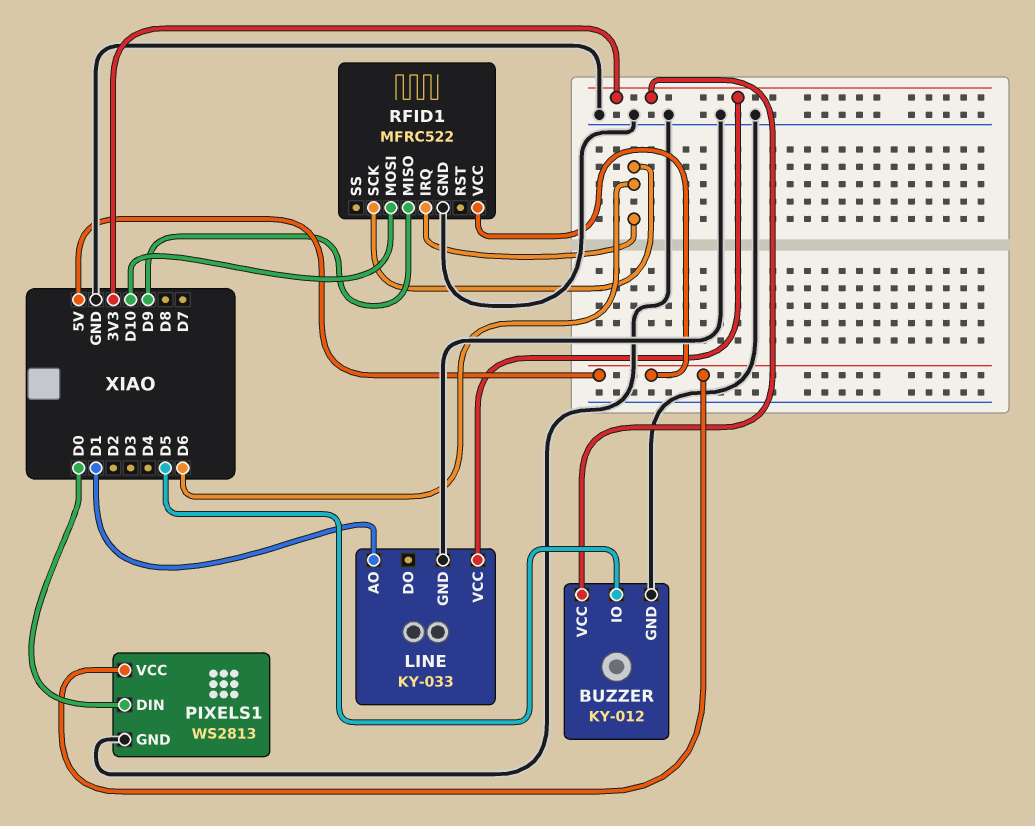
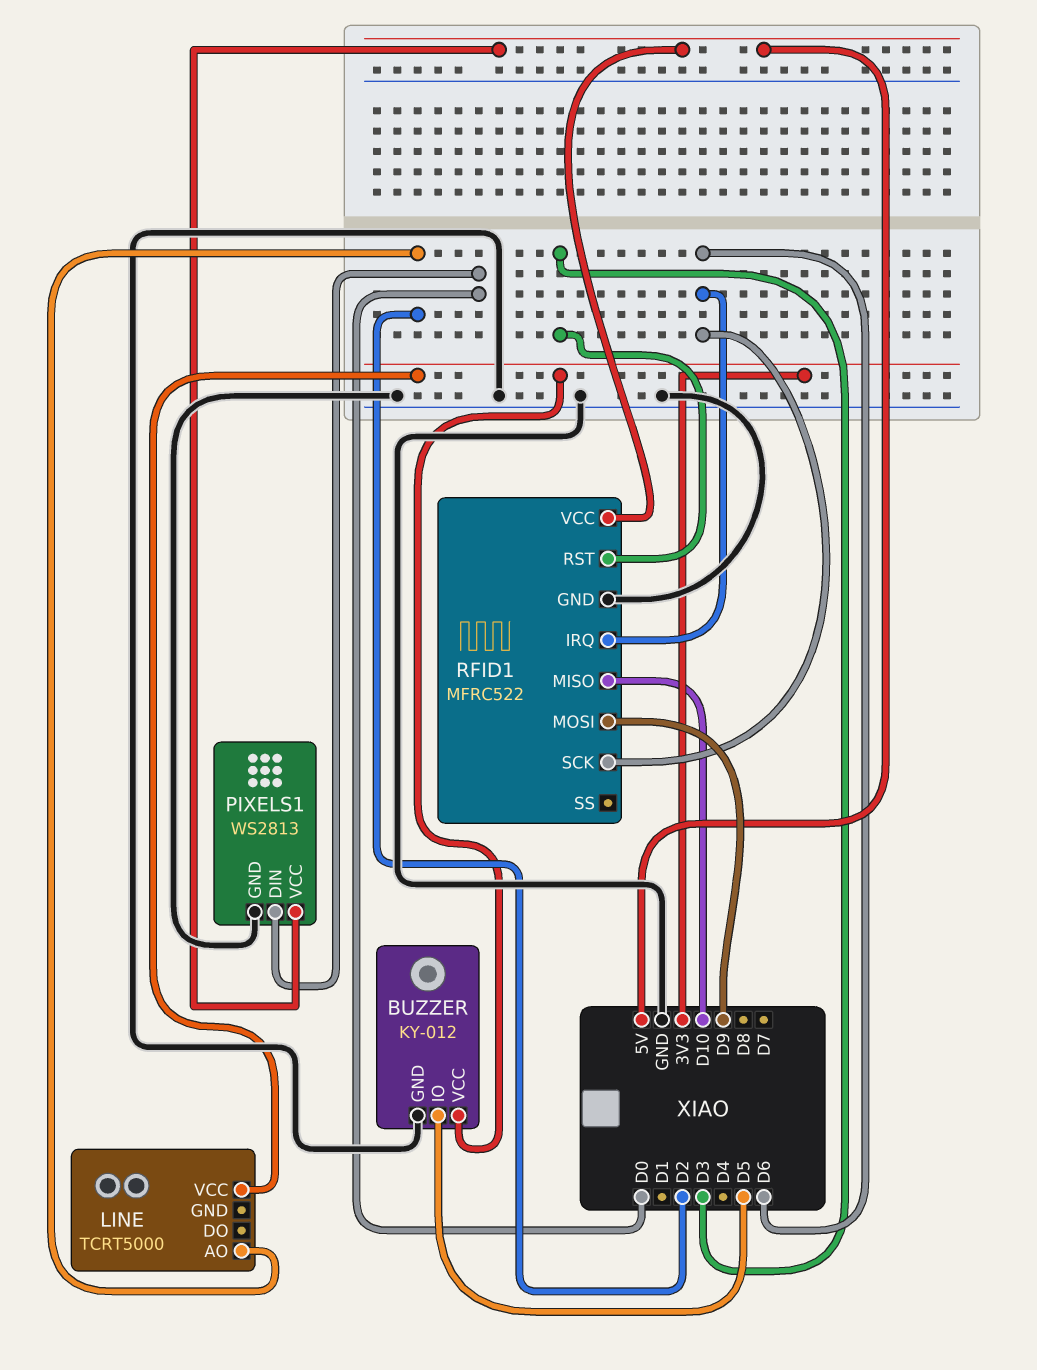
LINE: KY-033 -> TCRT5000
LINE pin AO: D1 -> D2
LINE pin GND: GND -> none
RFID1 pin MISO: D9 -> D10
RFID1 pin MOSI: D10 -> D9
RFID1 pin RST: none -> D3

